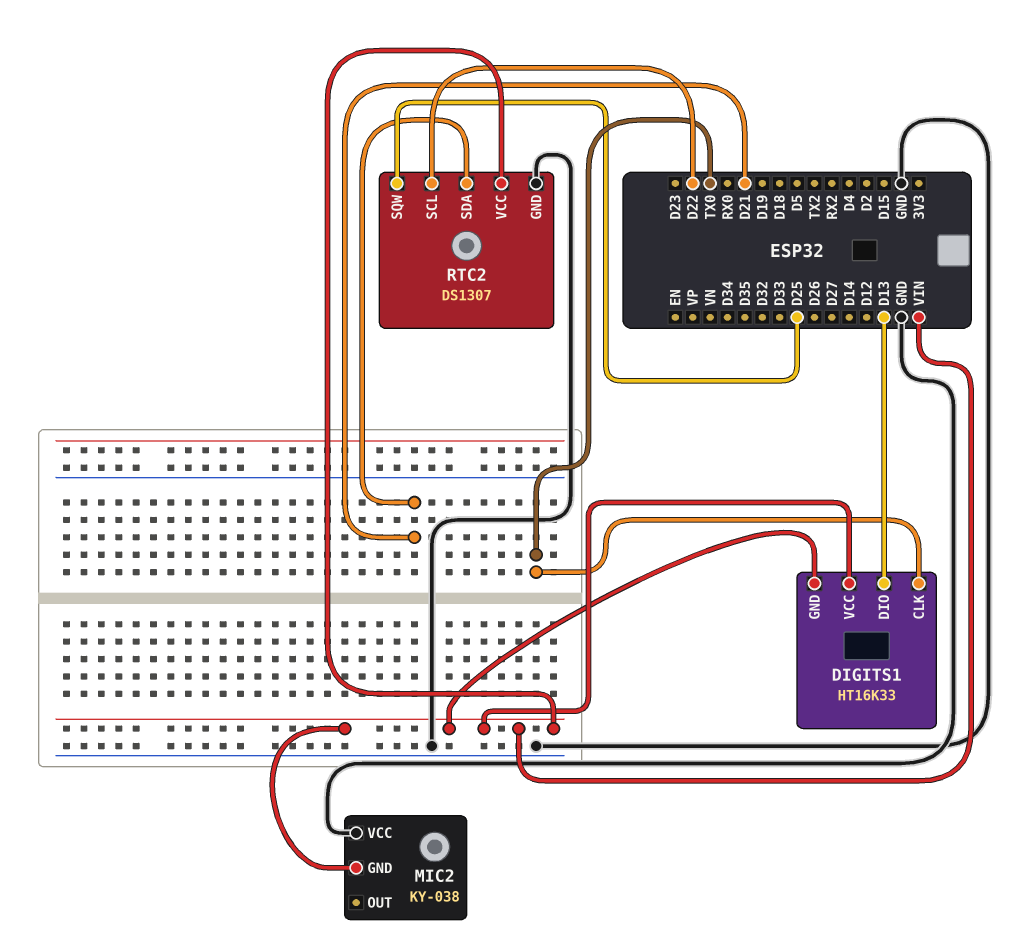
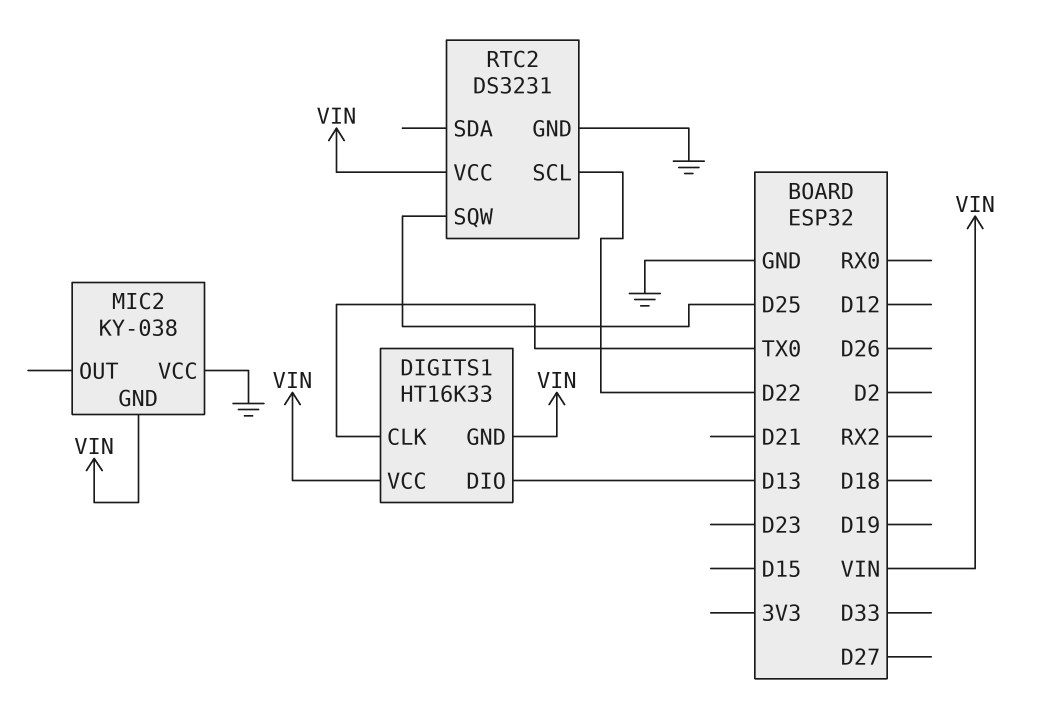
RTC2: DS1307 -> DS3231
RTC2 pin SDA: D21 -> none

